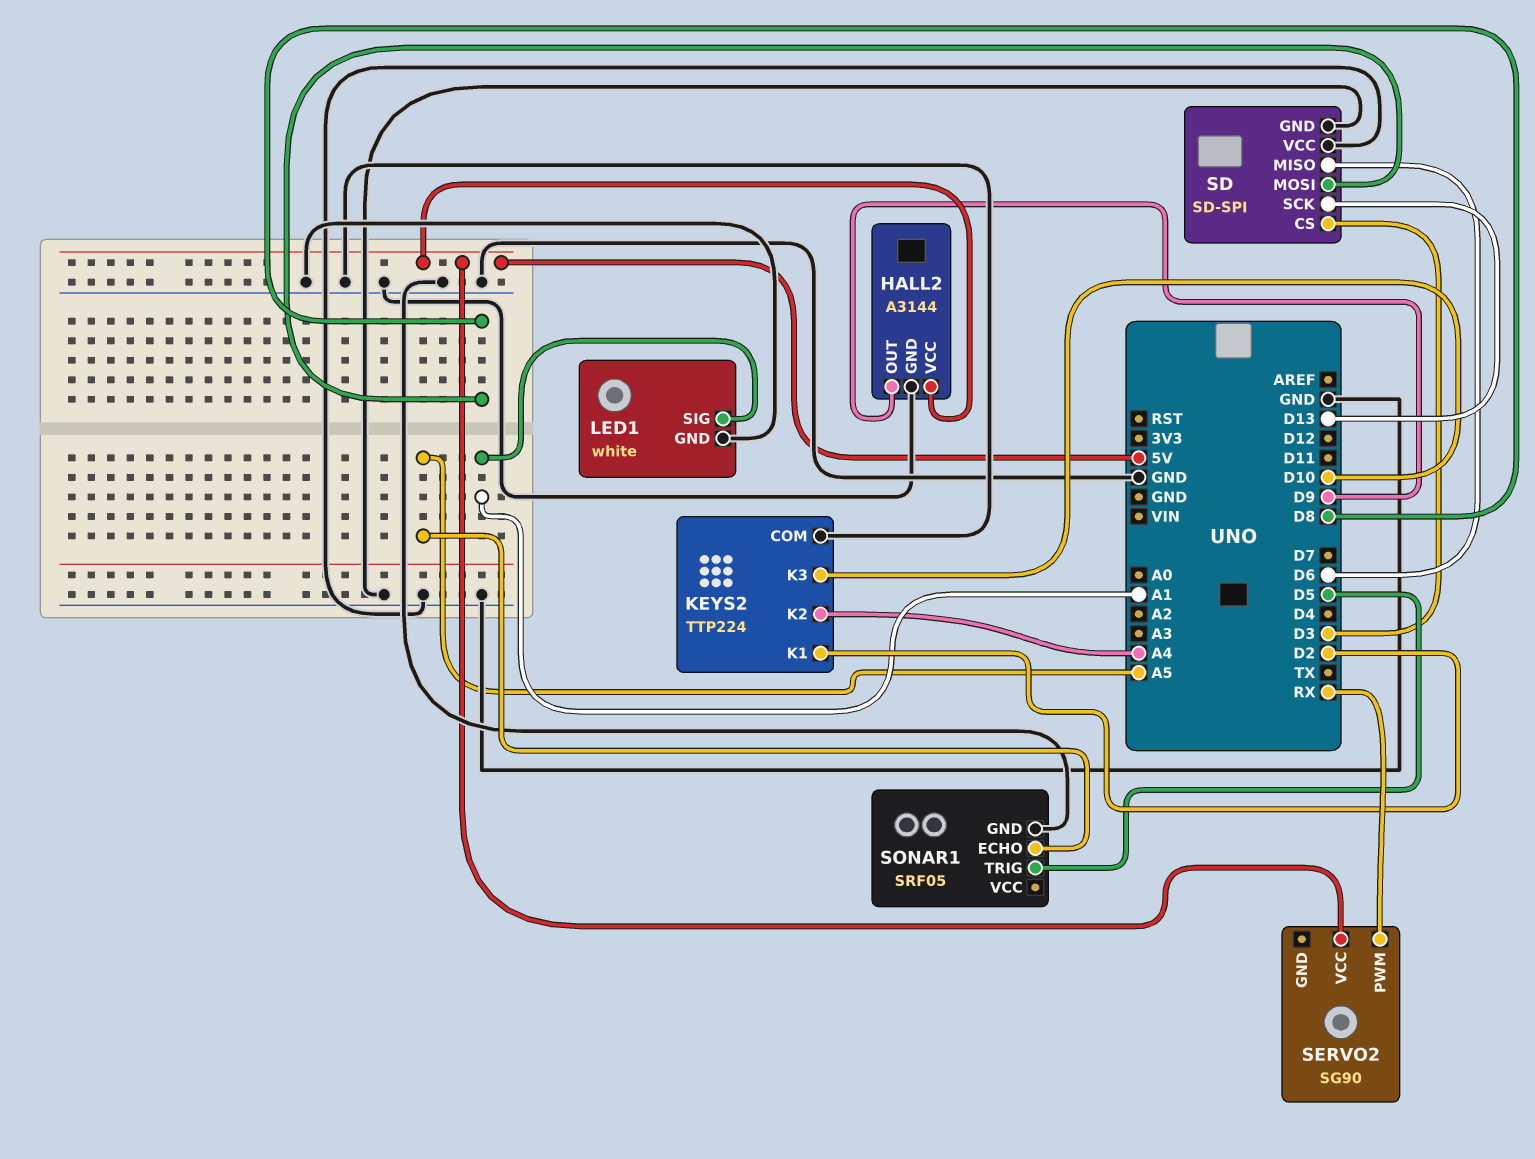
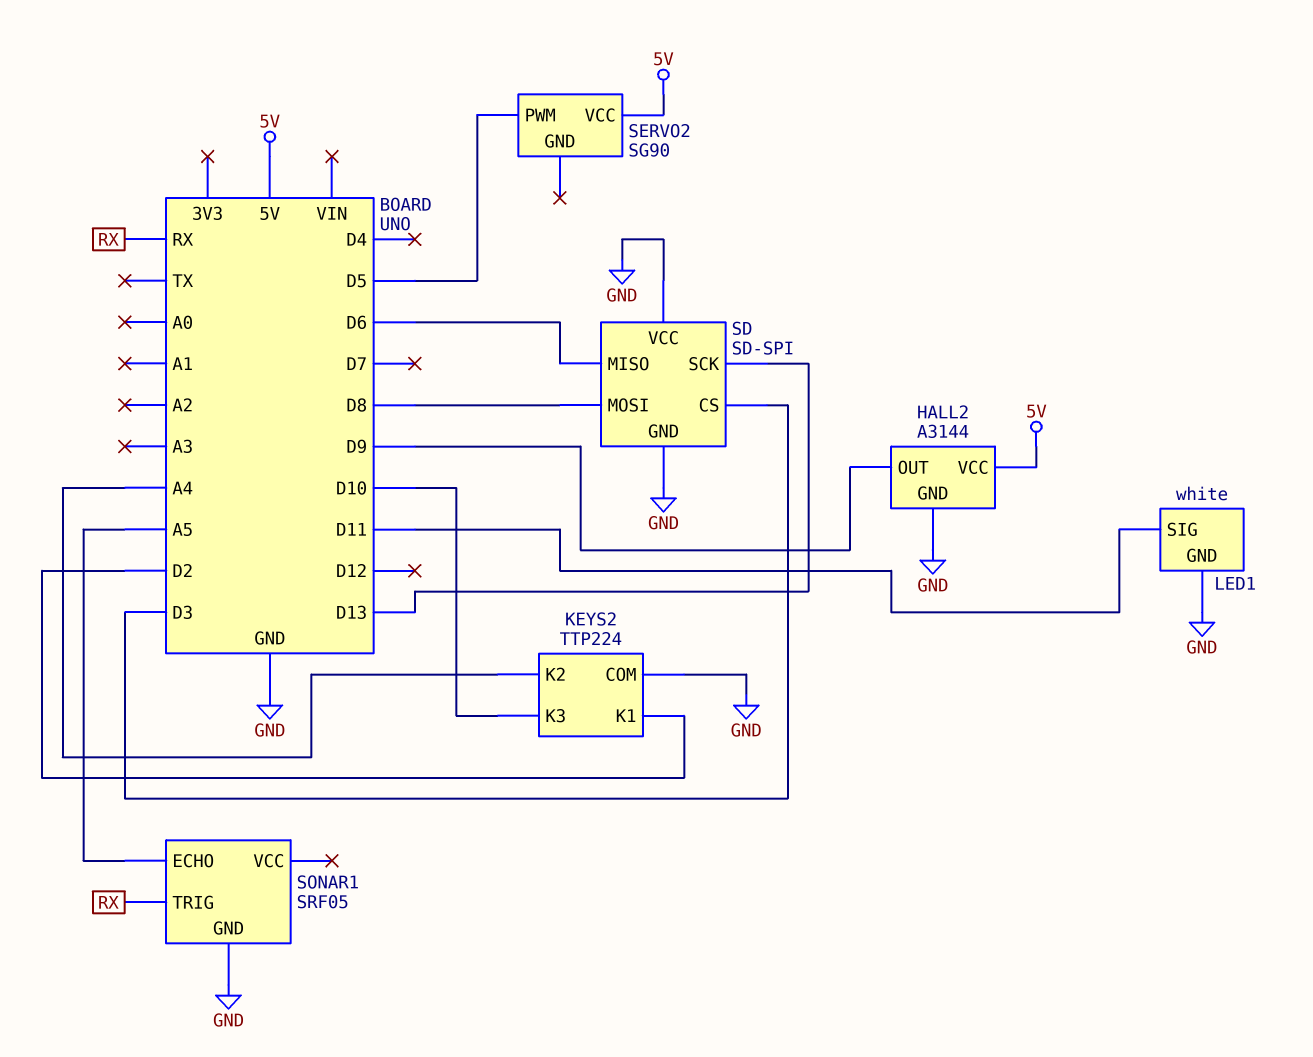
LED1 pin SIG: A1 -> D11
SERVO2 pin PWM: RX -> D5
SONAR1 pin TRIG: D5 -> RX

